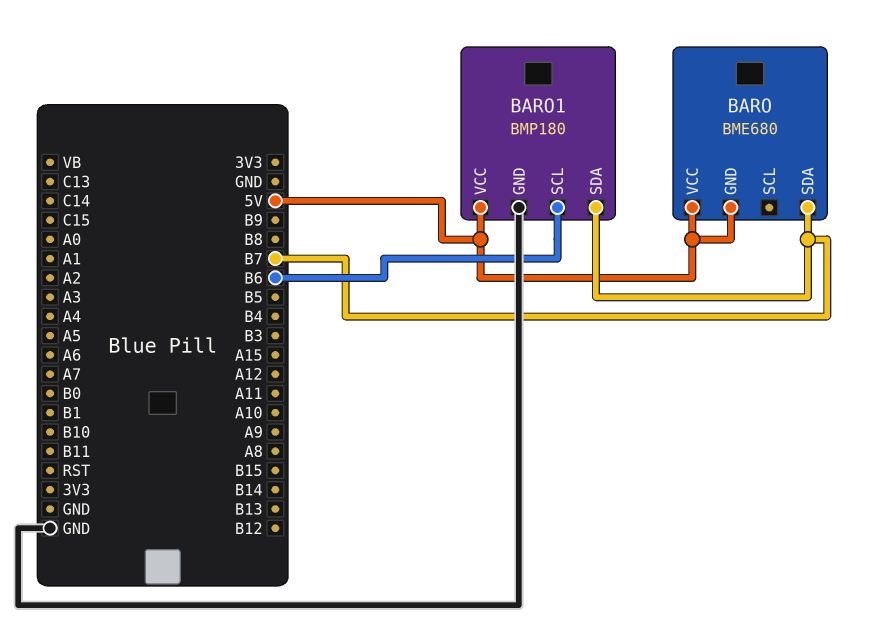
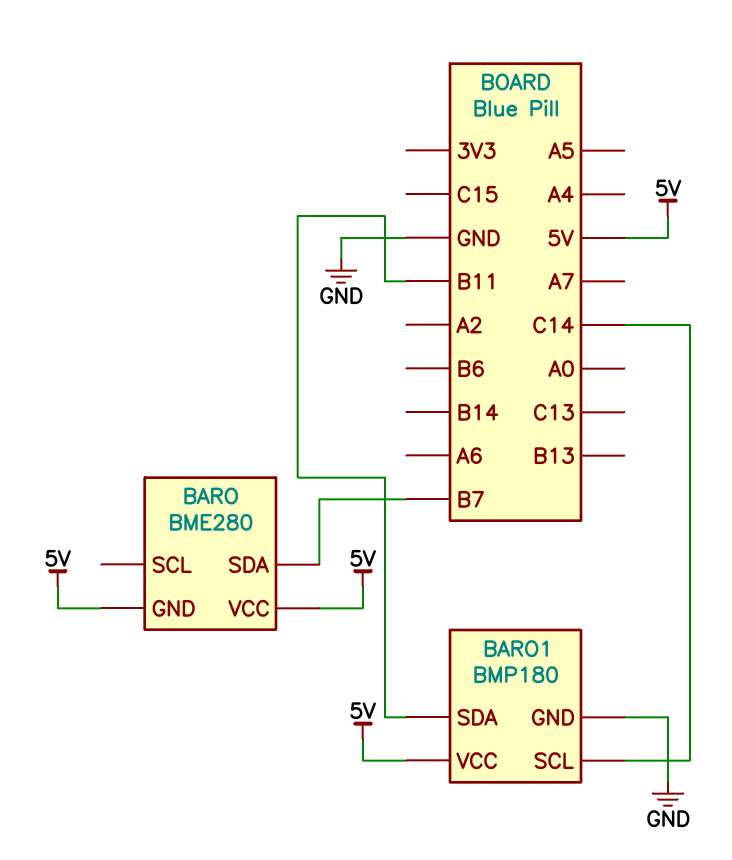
BARO: BME680 -> BME280
BARO1 pin SCL: B6 -> C14
BARO1 pin SDA: B7 -> B11

